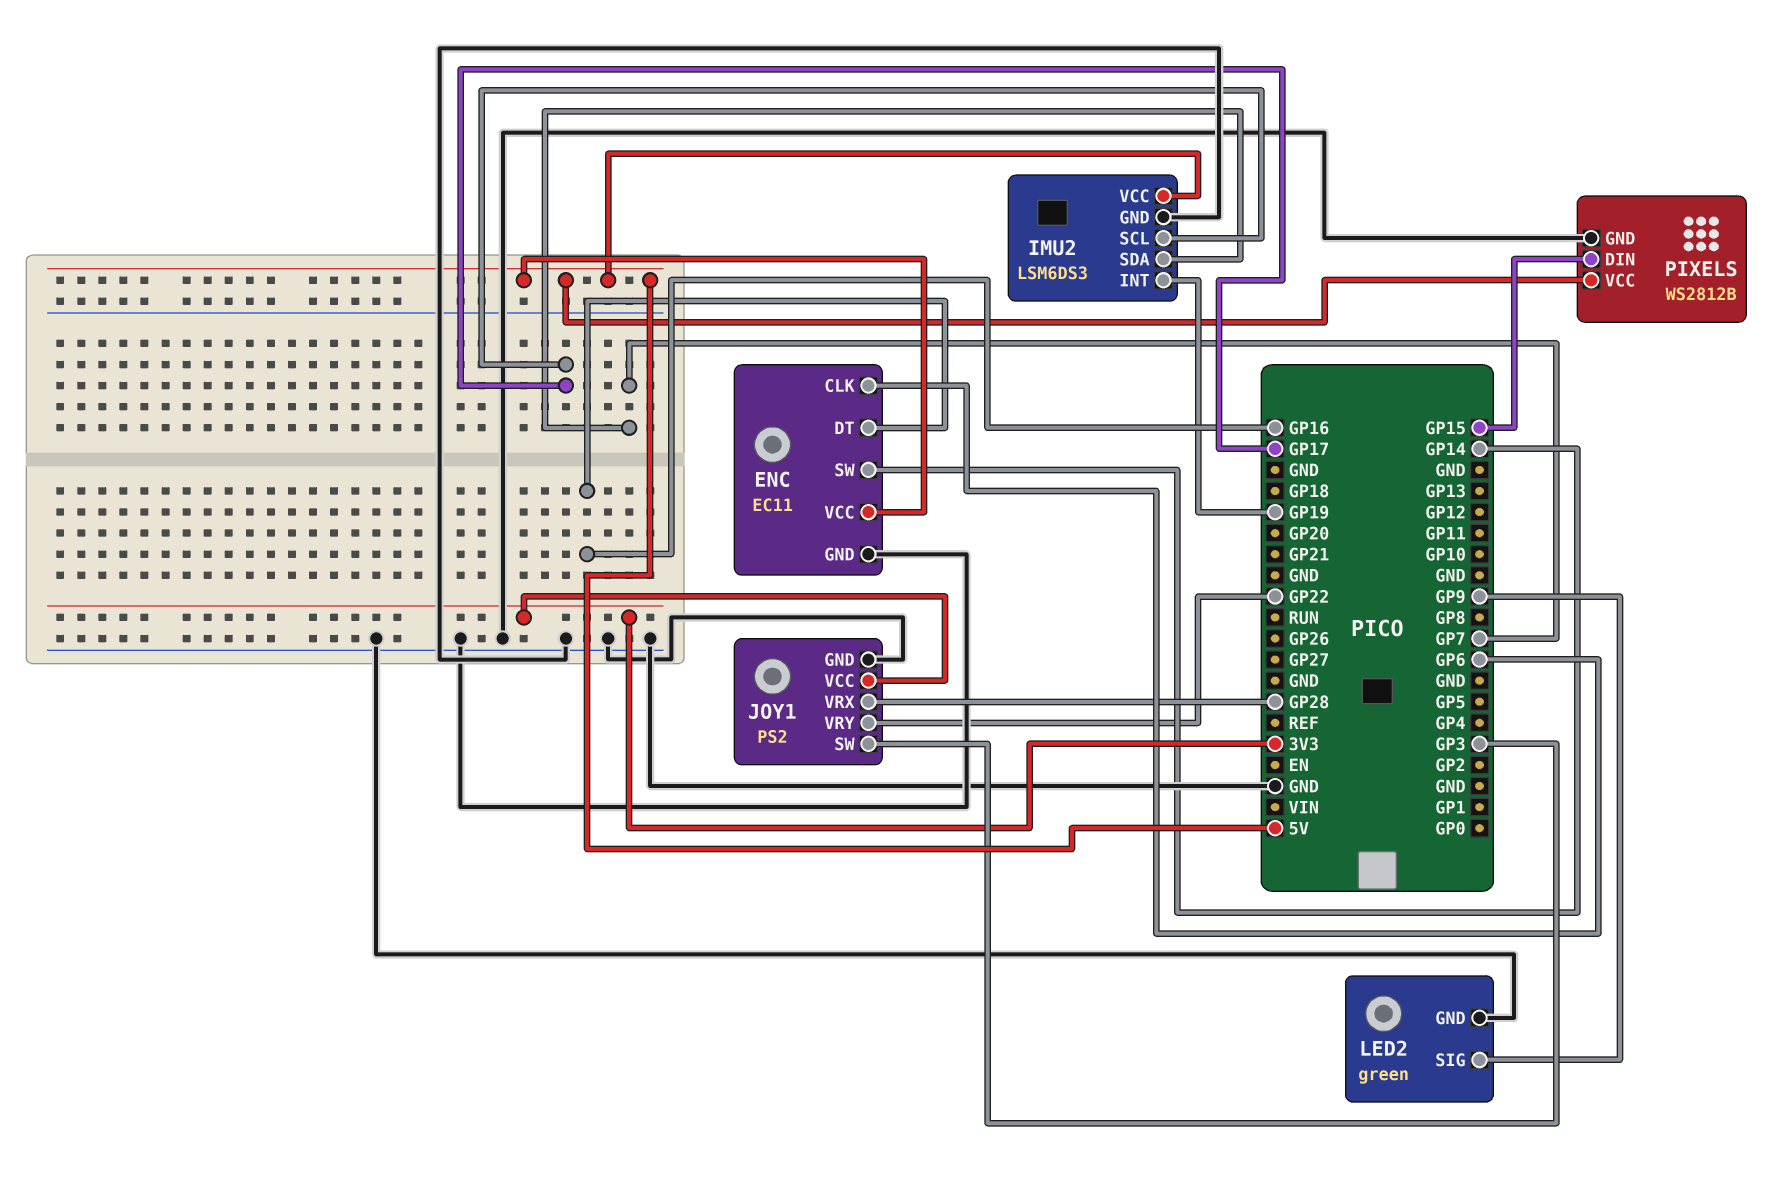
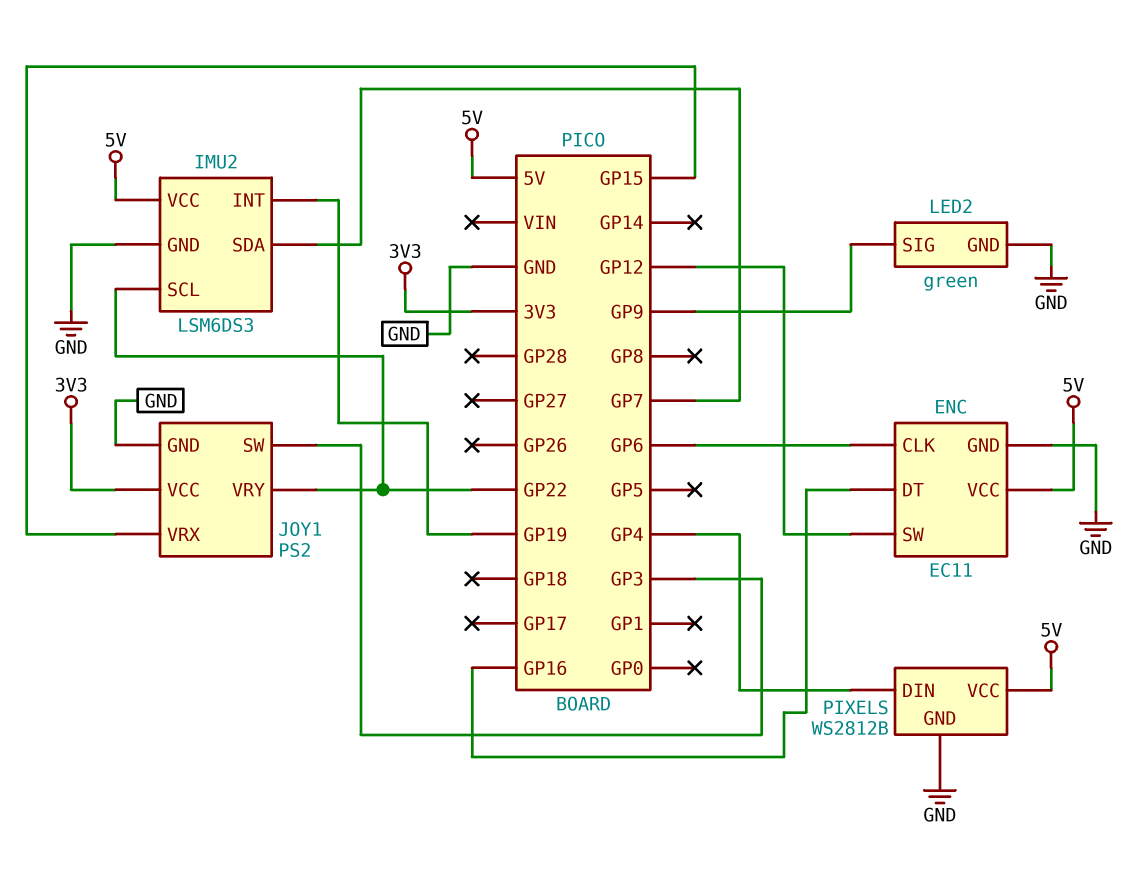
ENC pin SW: GP14 -> GP12
IMU2 pin SCL: GP17 -> GP22
JOY1 pin VRX: GP28 -> GP15
PIXELS pin DIN: GP15 -> GP4

